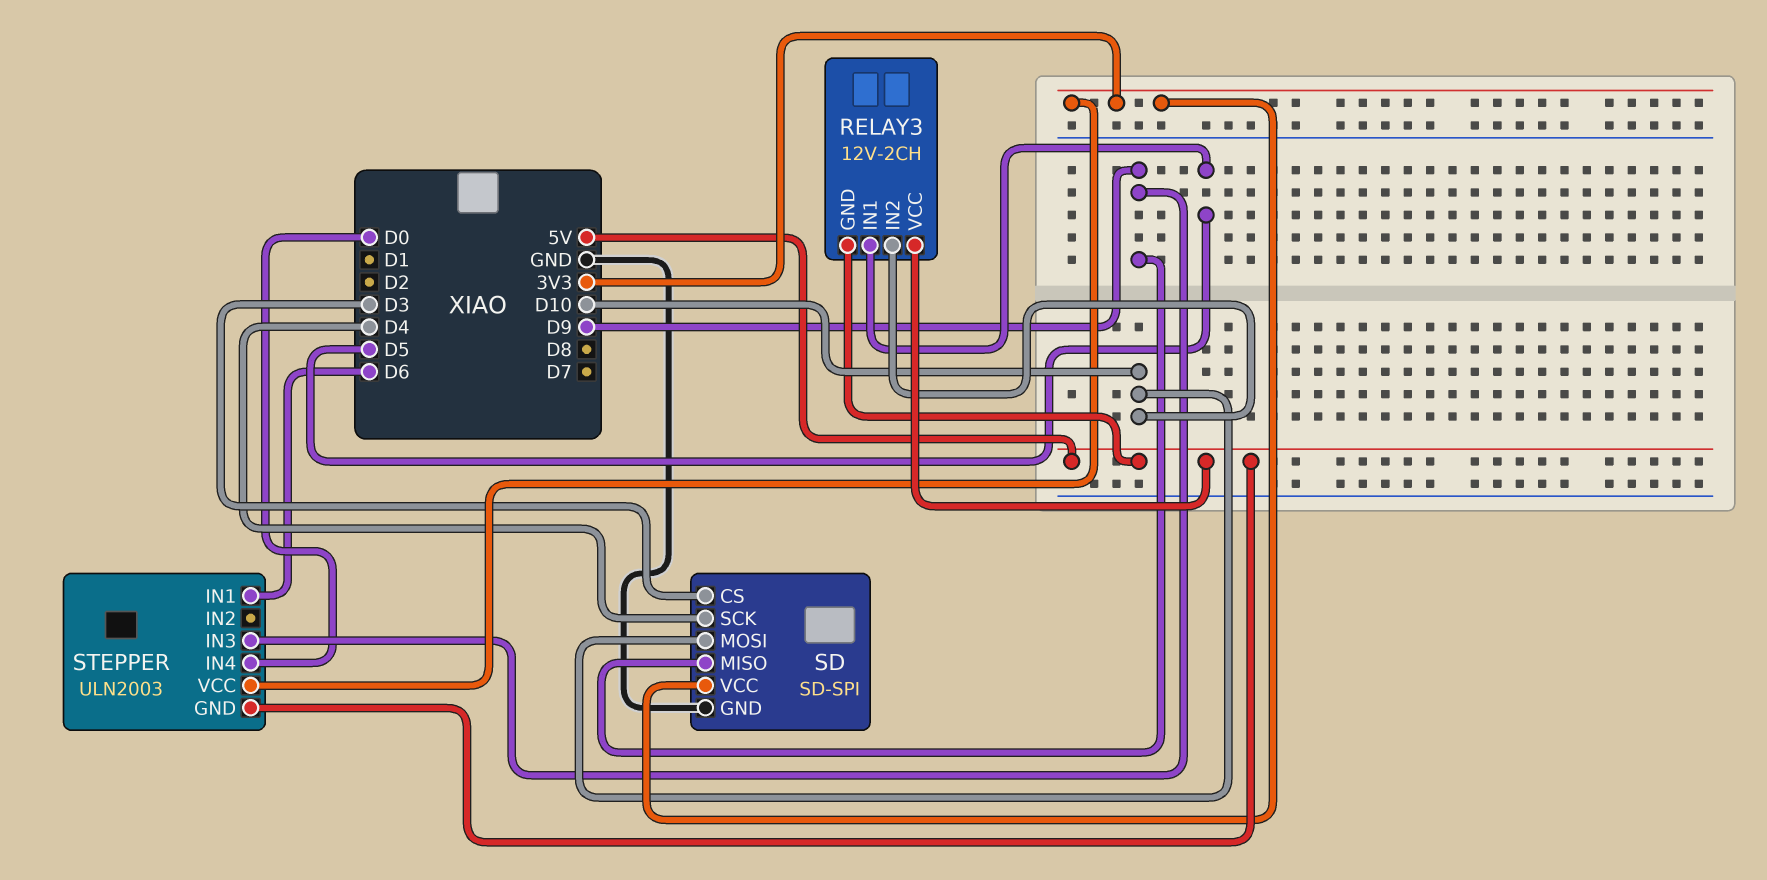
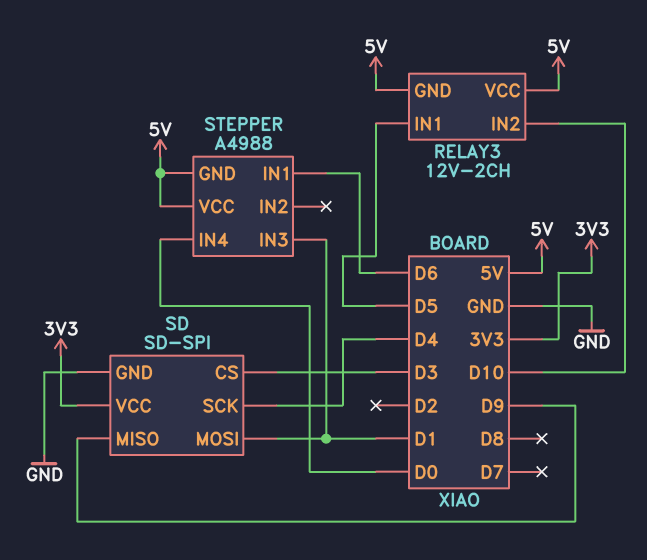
SD pin MOSI: D10 -> D1
STEPPER: ULN2003 -> A4988
STEPPER pin IN3: D9 -> D1
STEPPER pin VCC: 3V3 -> 5V

